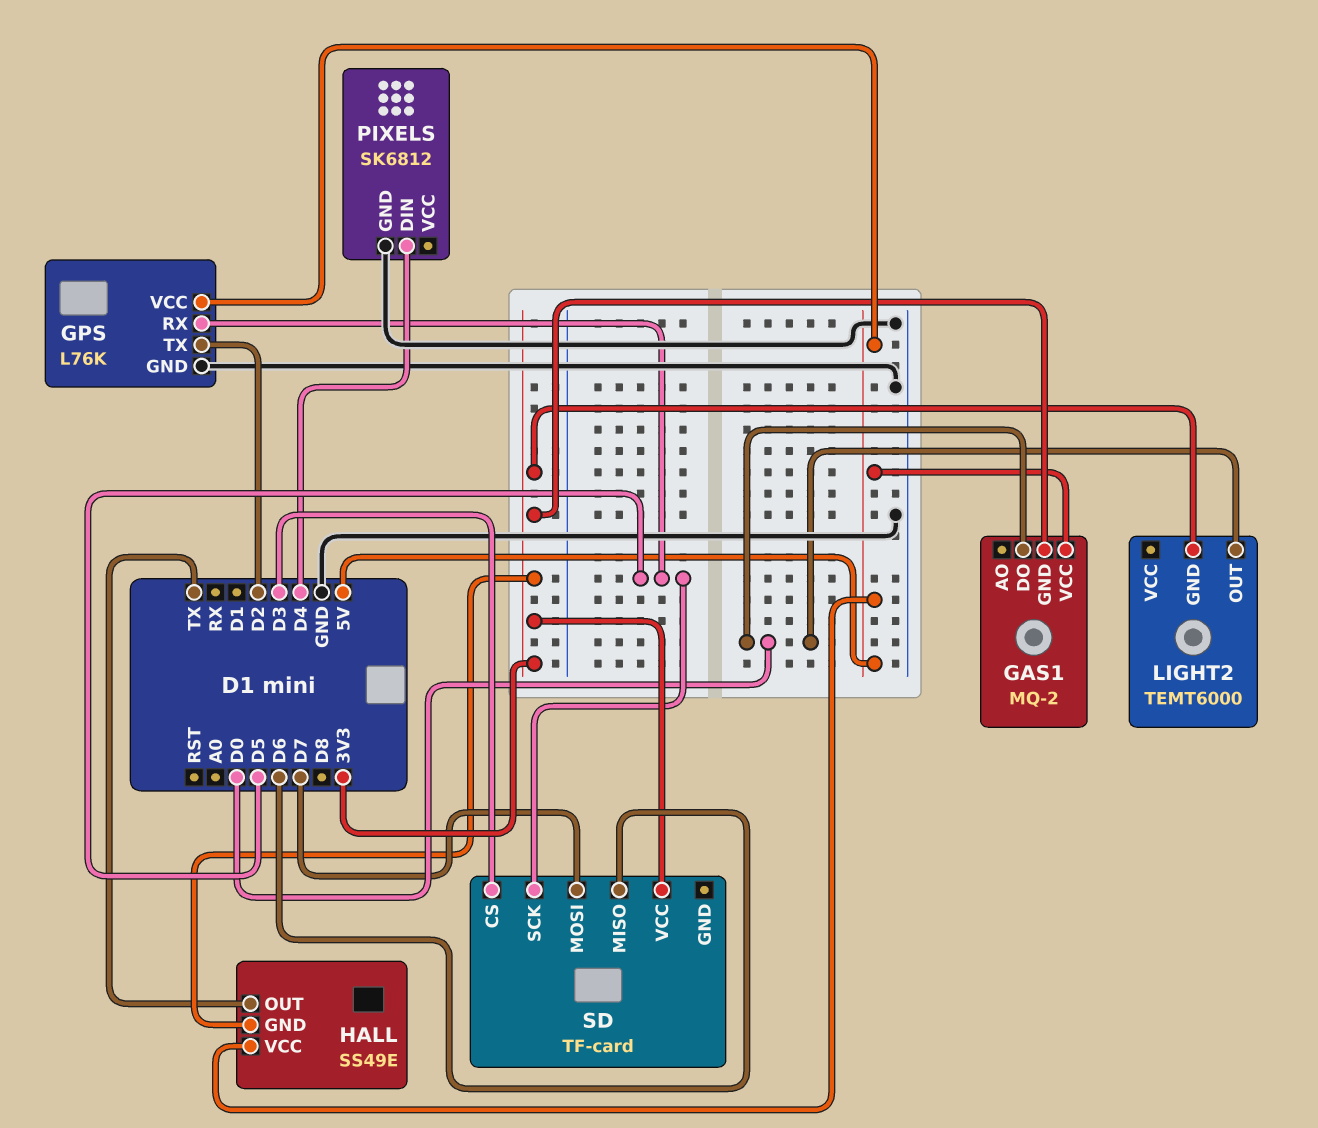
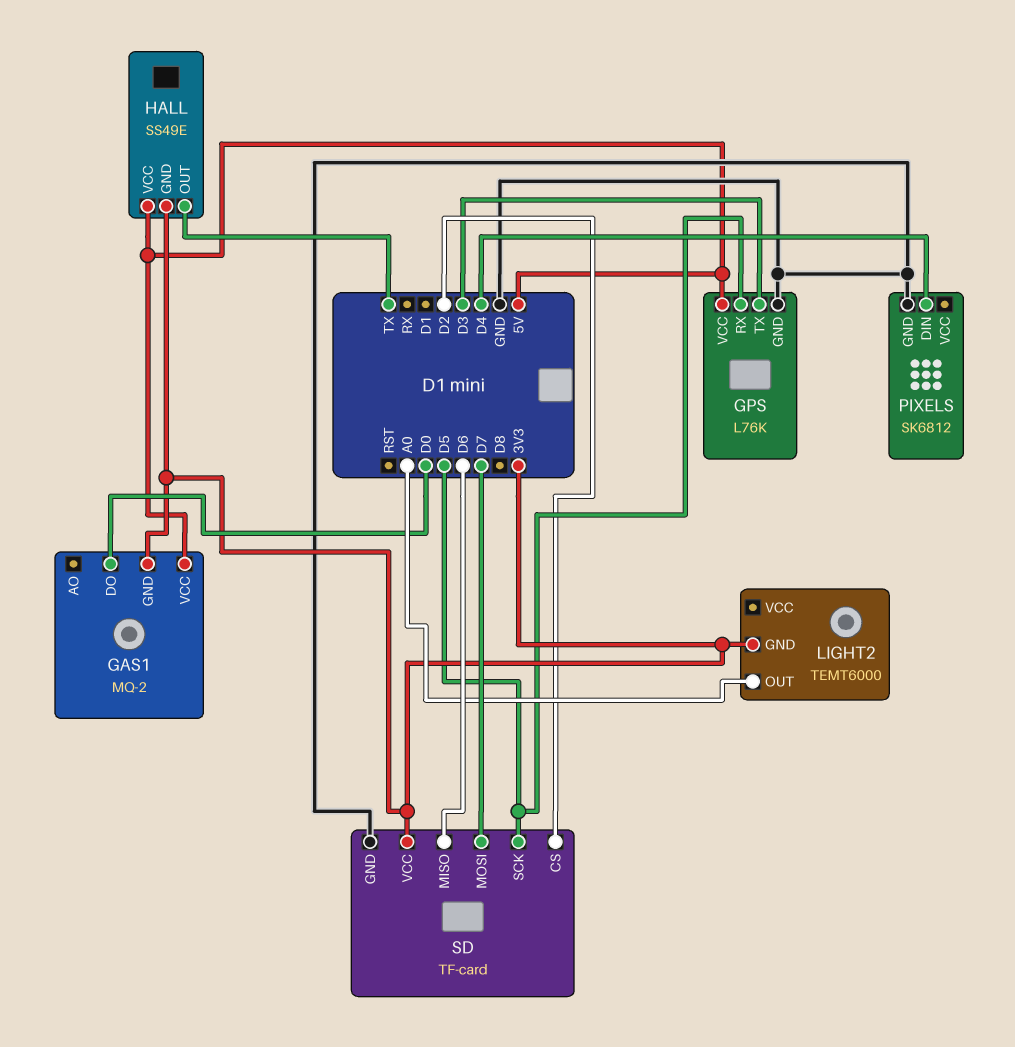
GPS pin TX: D2 -> D3
LIGHT2 pin OUT: D0 -> A0
SD pin CS: D3 -> D2
SD pin GND: none -> GND

